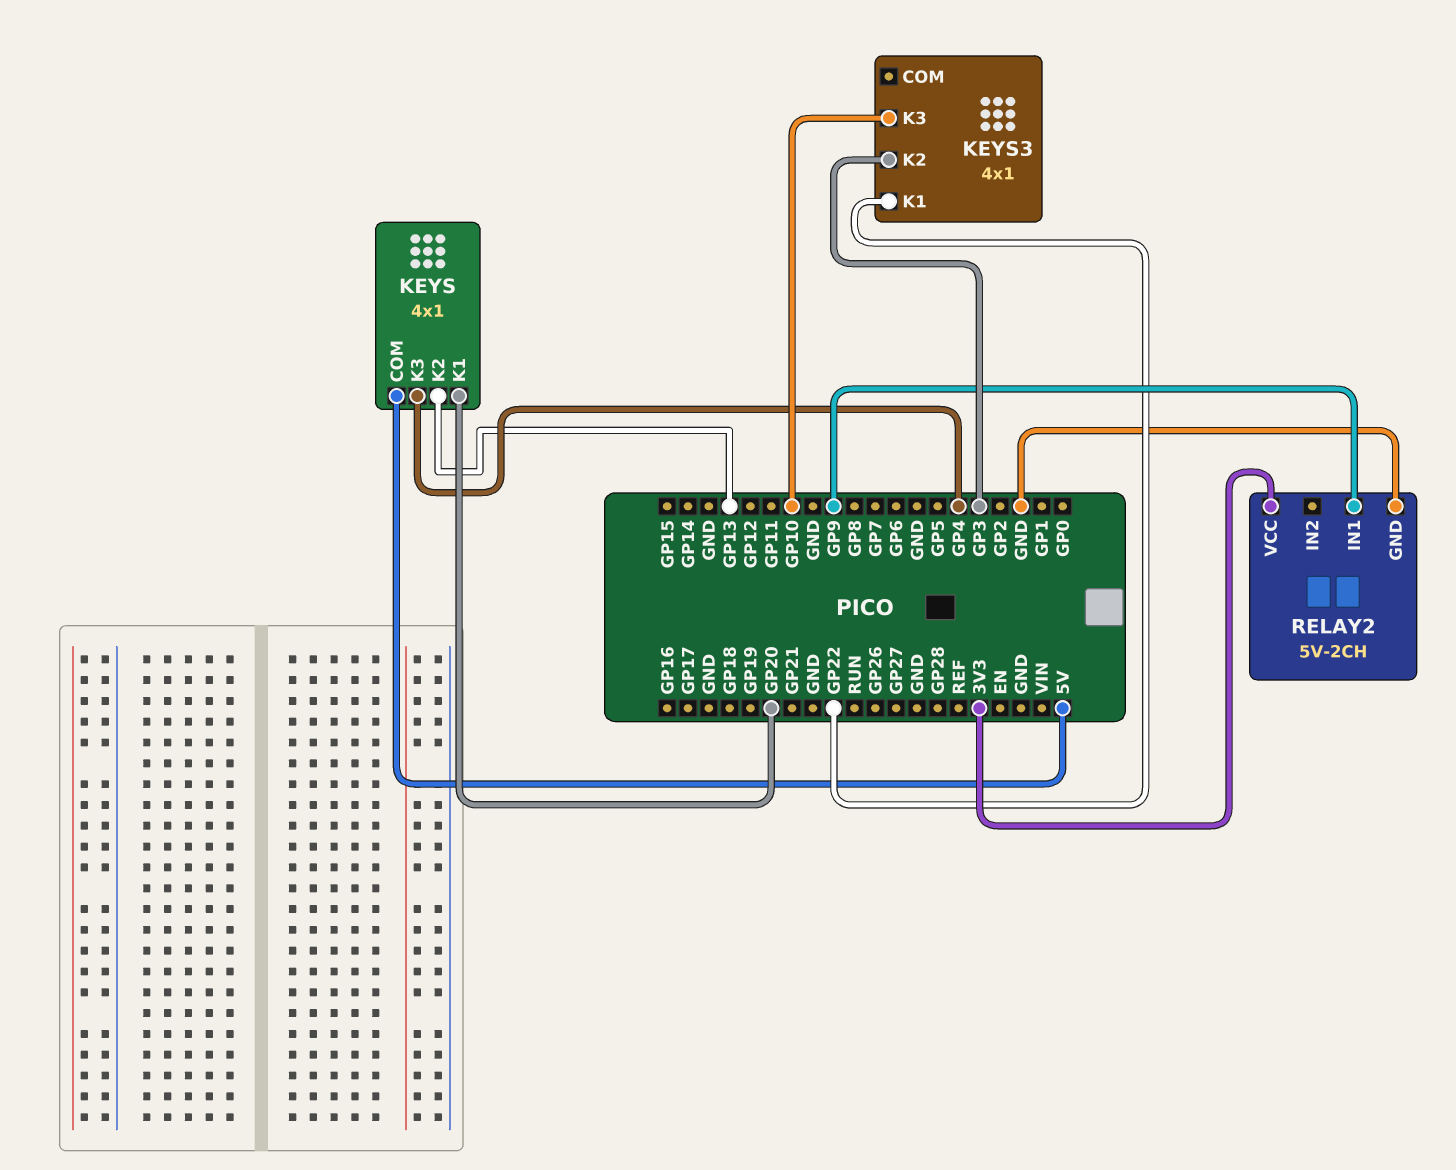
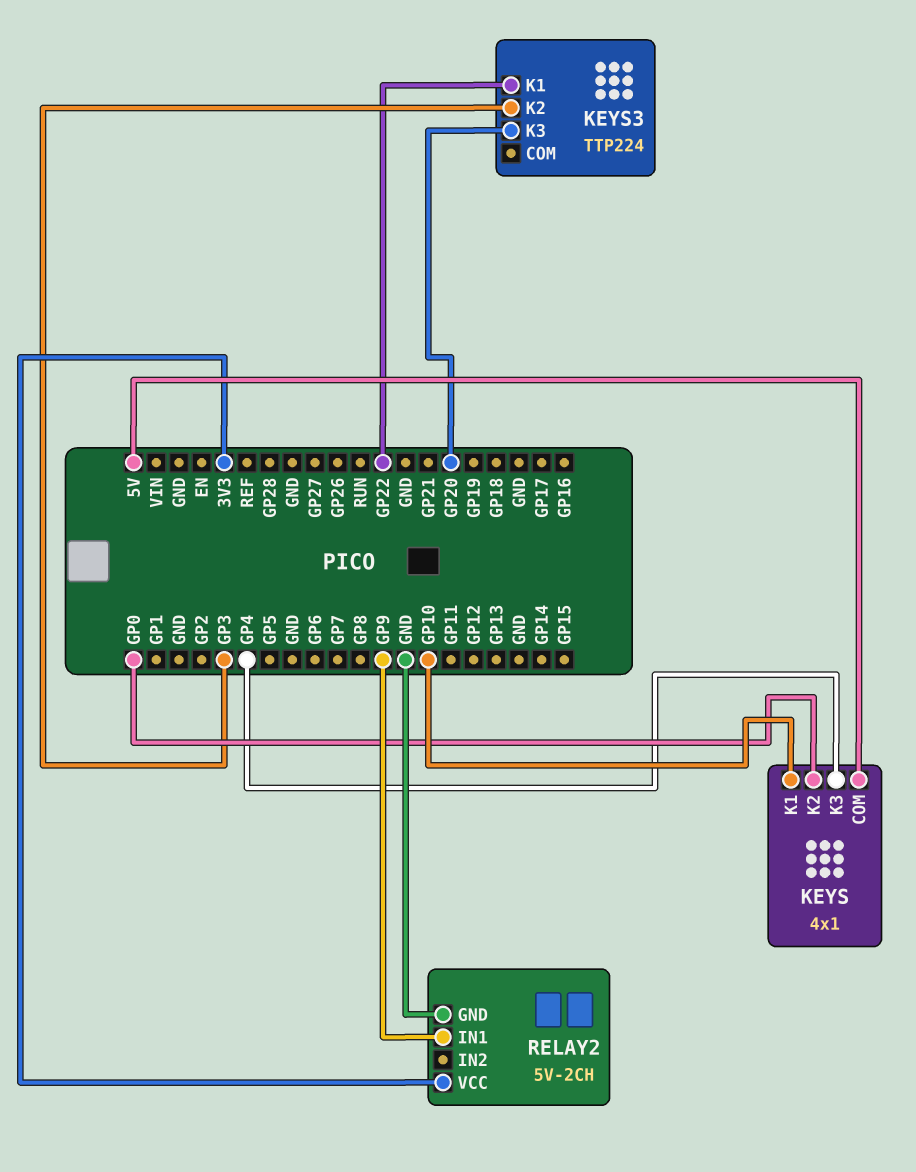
KEYS pin K1: GP20 -> GP10
KEYS pin K2: GP13 -> GP0
KEYS3: 4x1 -> TTP224
KEYS3 pin K3: GP10 -> GP20

